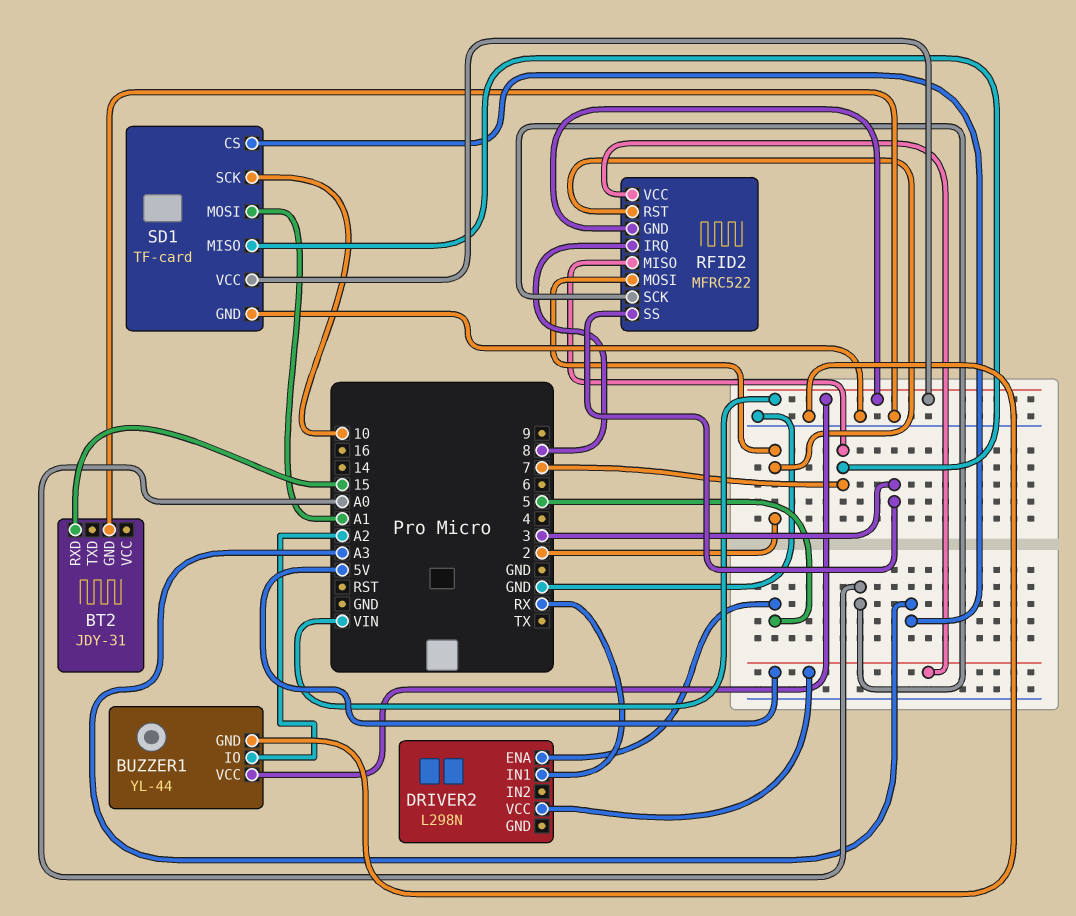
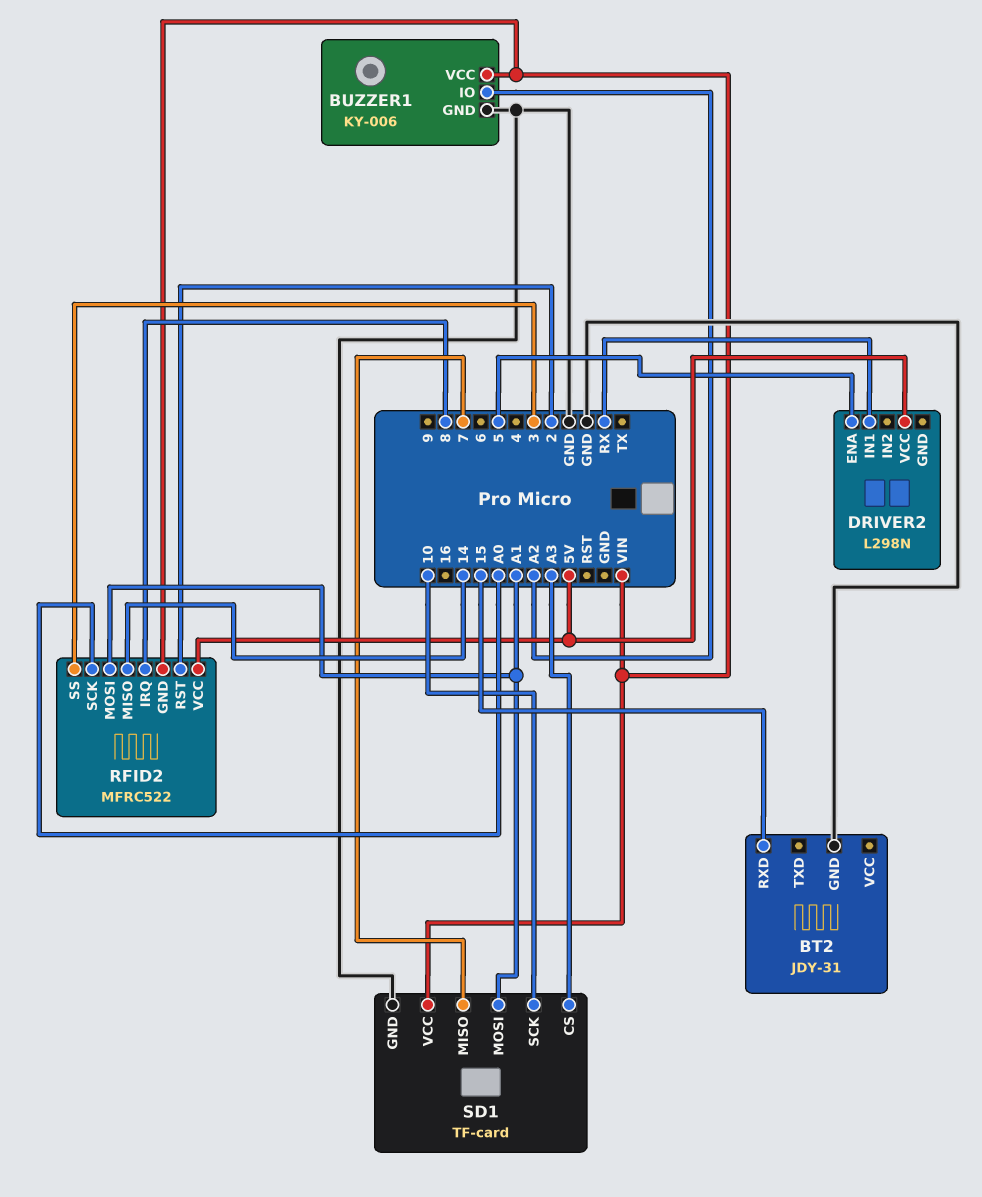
BUZZER1: YL-44 -> KY-006
RFID2 pin MISO: 7 -> 14
RFID2 pin MOSI: 2 -> A1

